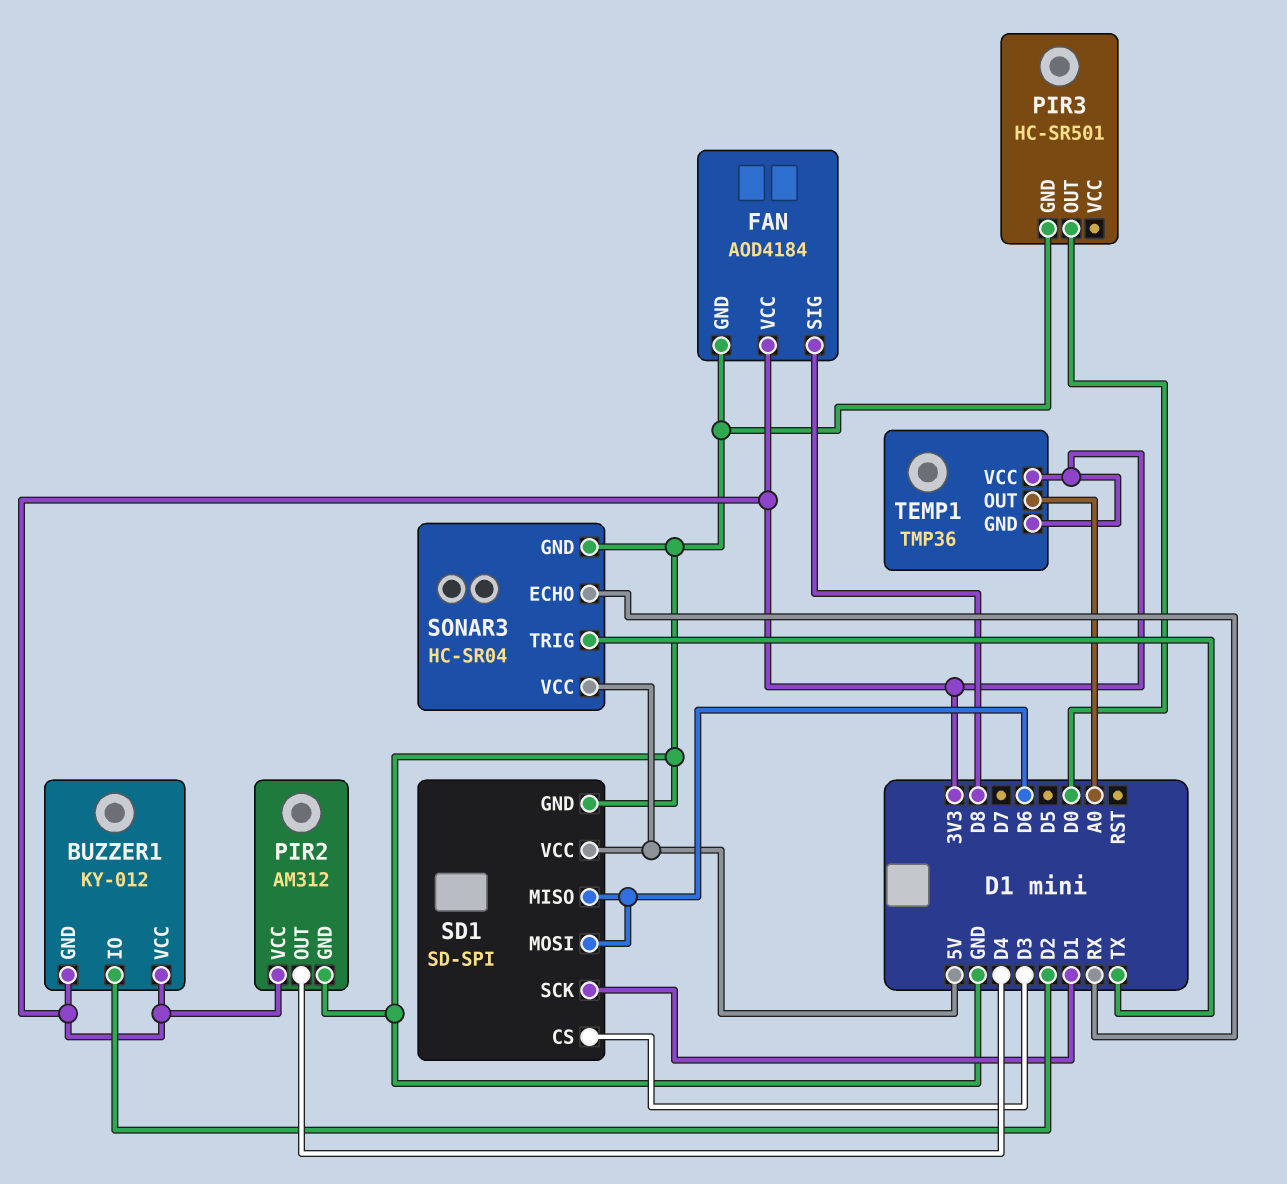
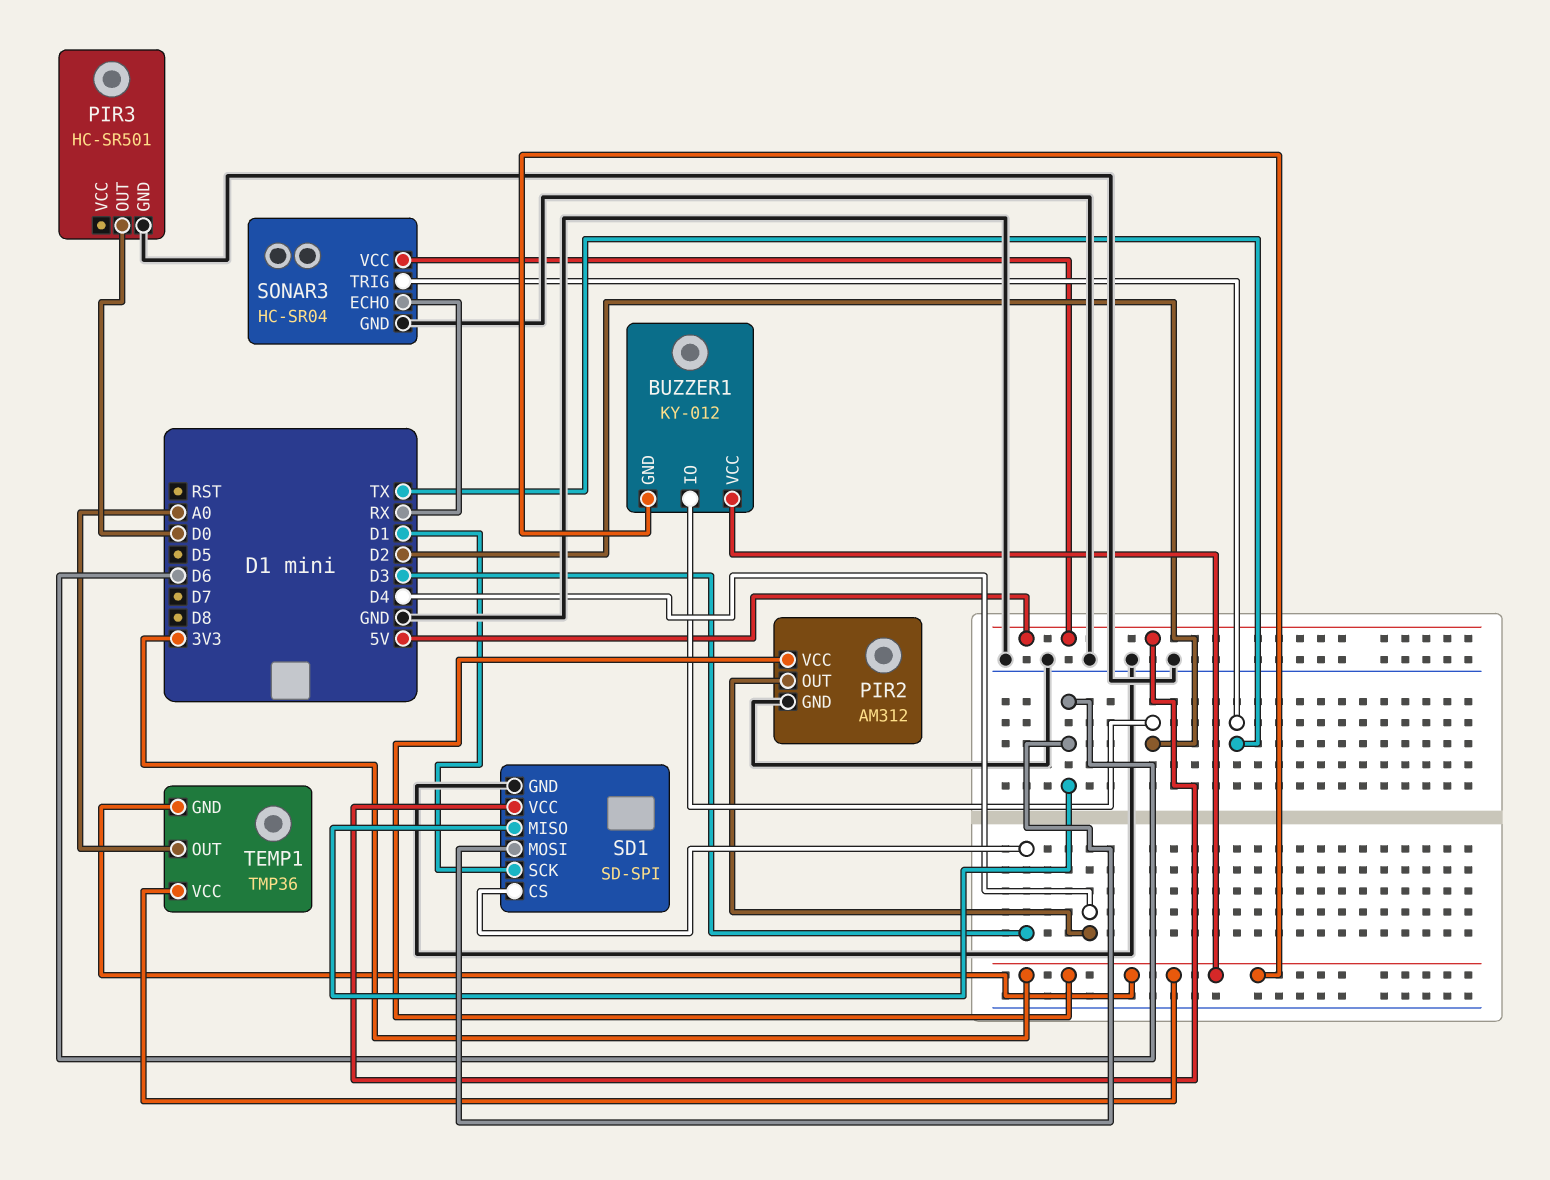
FAN: AOD4184 -> none
FAN pin GND: GND -> none
FAN pin SIG: D8 -> none
FAN pin VCC: 3V3 -> none

